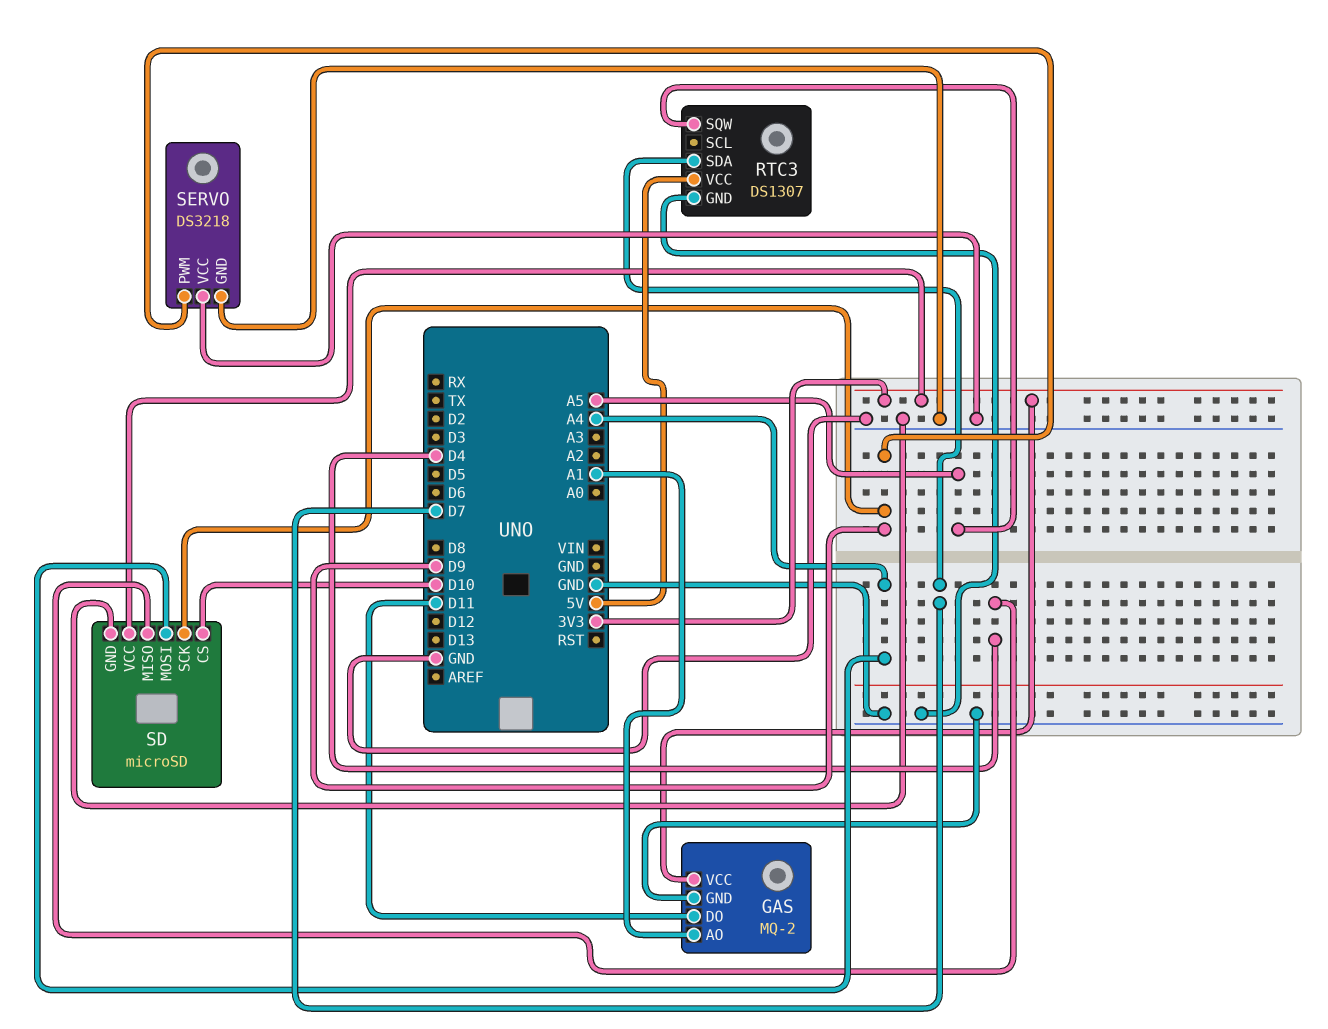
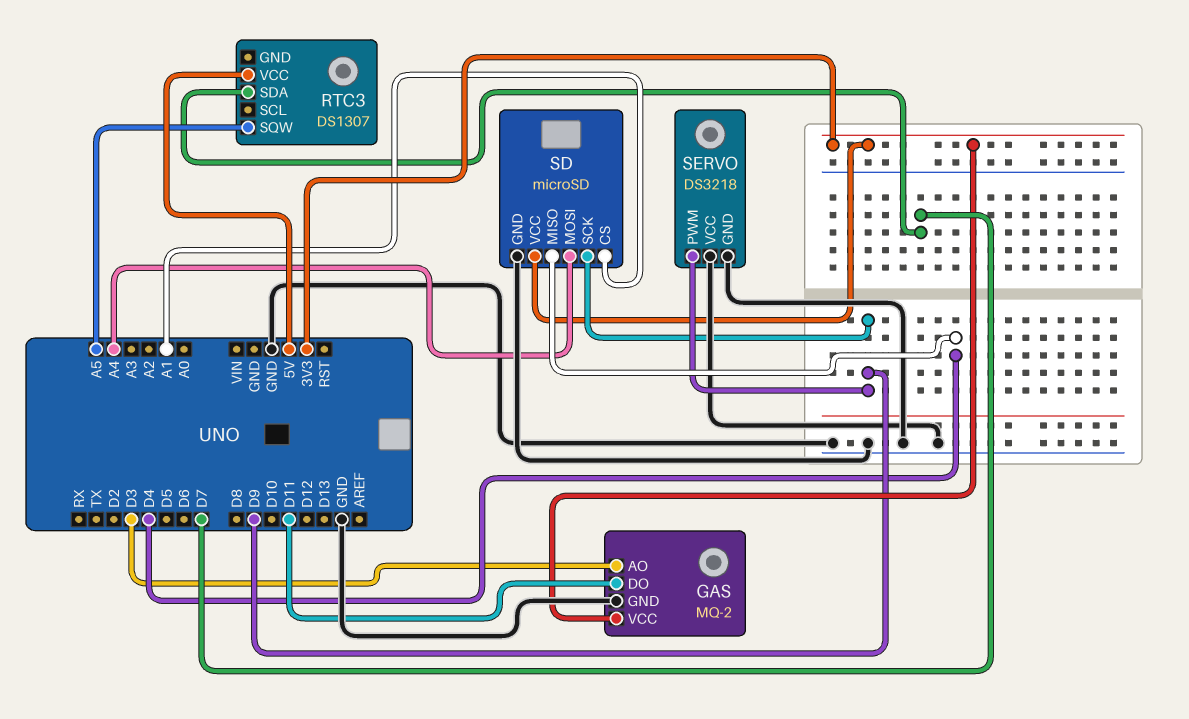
GAS pin AO: A1 -> D3
RTC3 pin GND: GND -> none
SD pin CS: D10 -> A1

